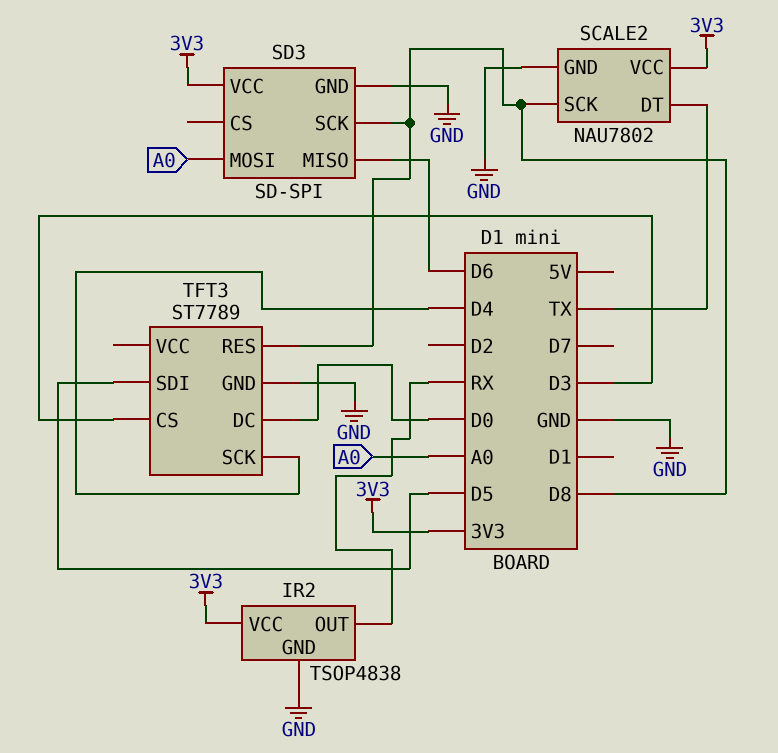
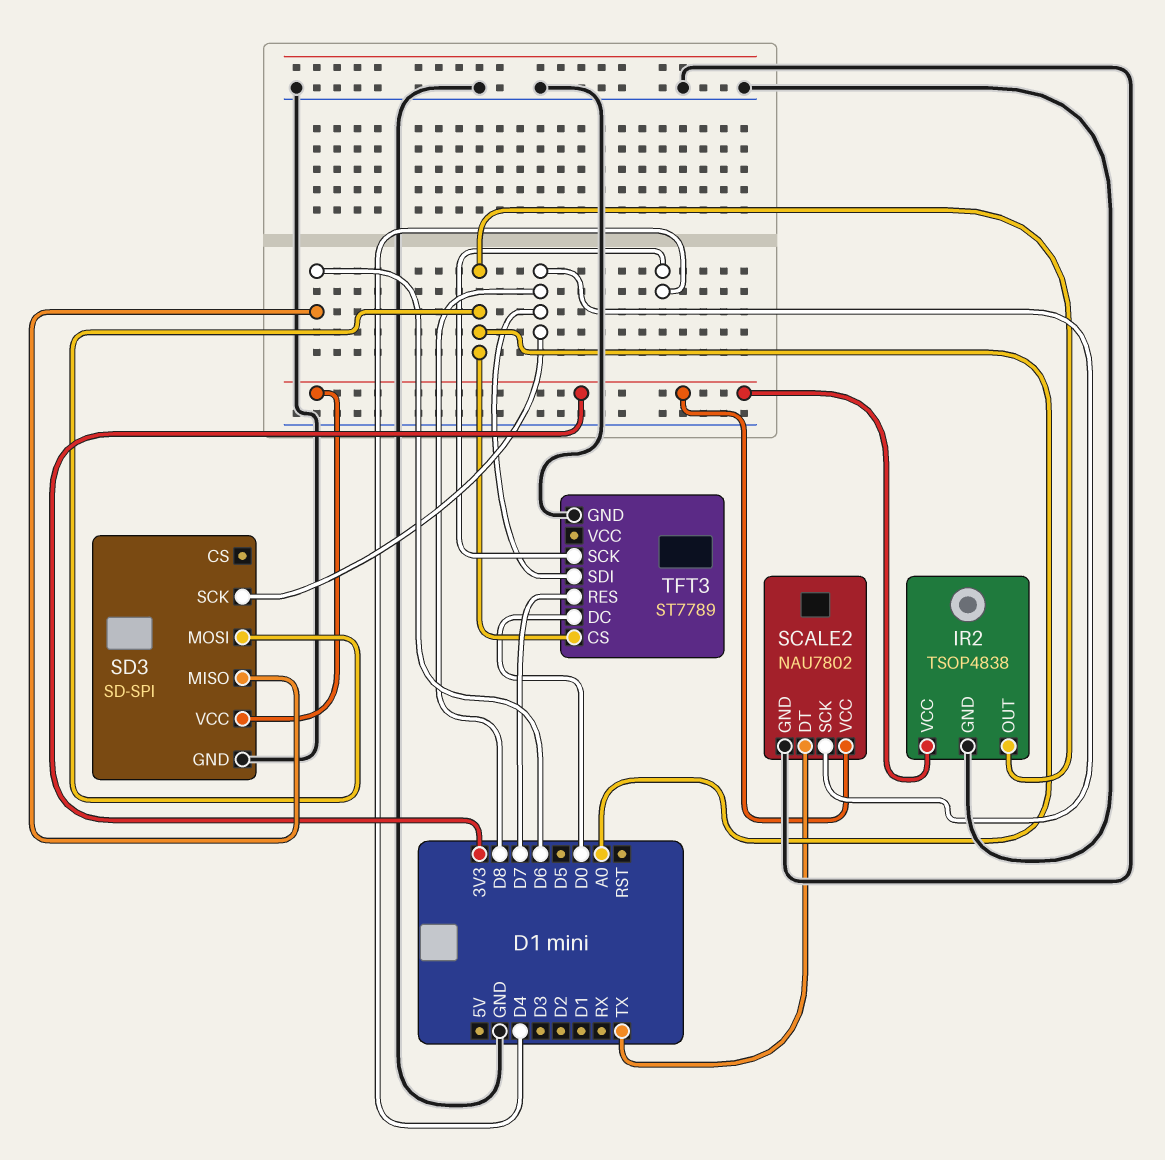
IR2 pin OUT: RX -> A0
TFT3 pin CS: D3 -> A0
TFT3 pin RES: D8 -> D7
TFT3 pin SDI: D5 -> D8

